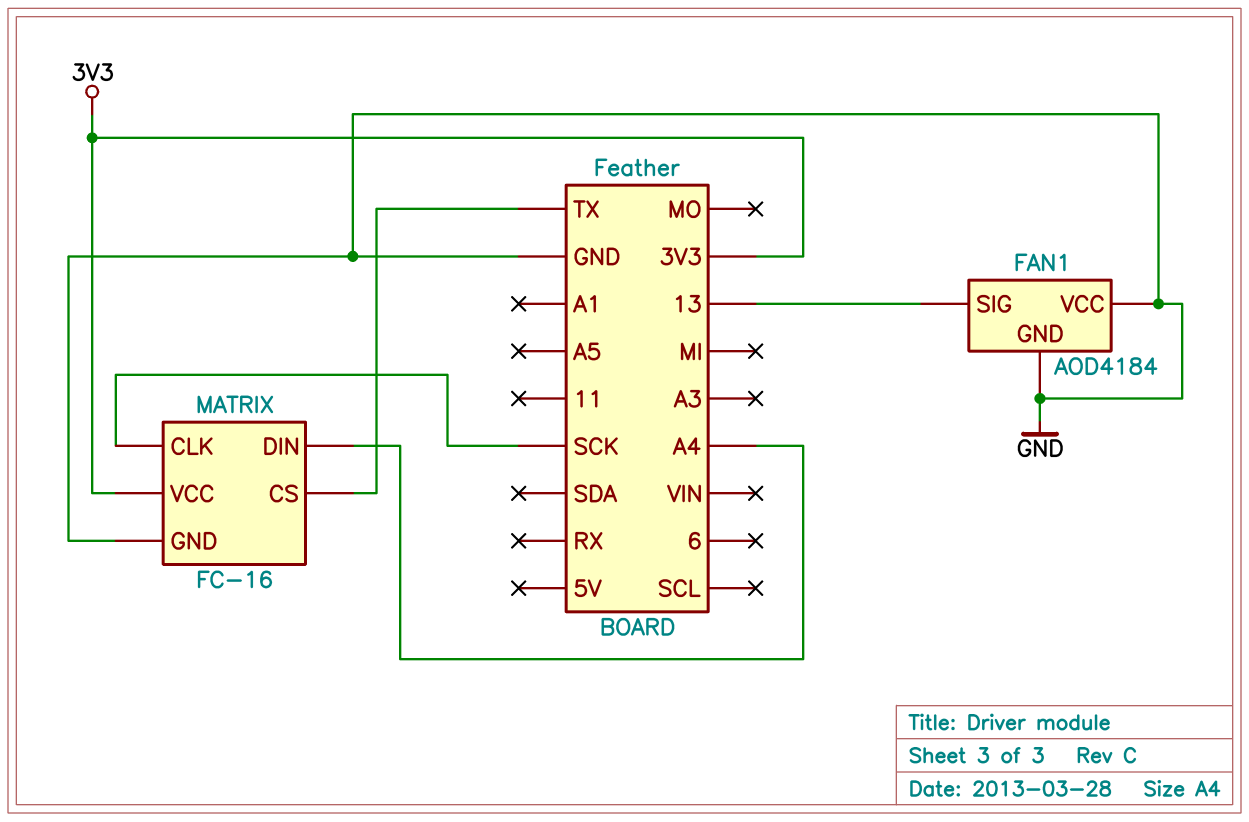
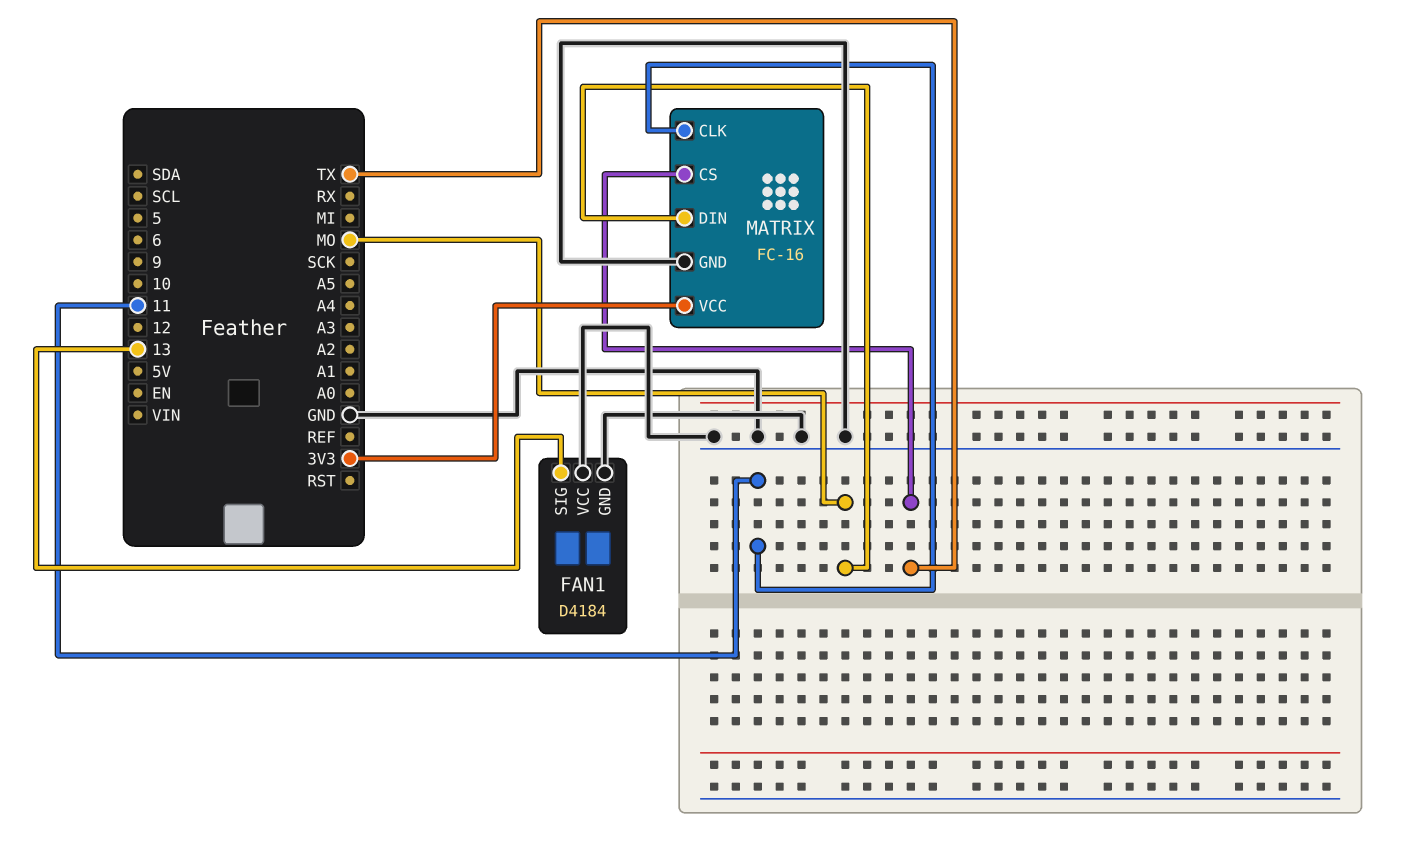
FAN1: AOD4184 -> D4184
MATRIX pin CLK: SCK -> 11
MATRIX pin DIN: A4 -> MO

